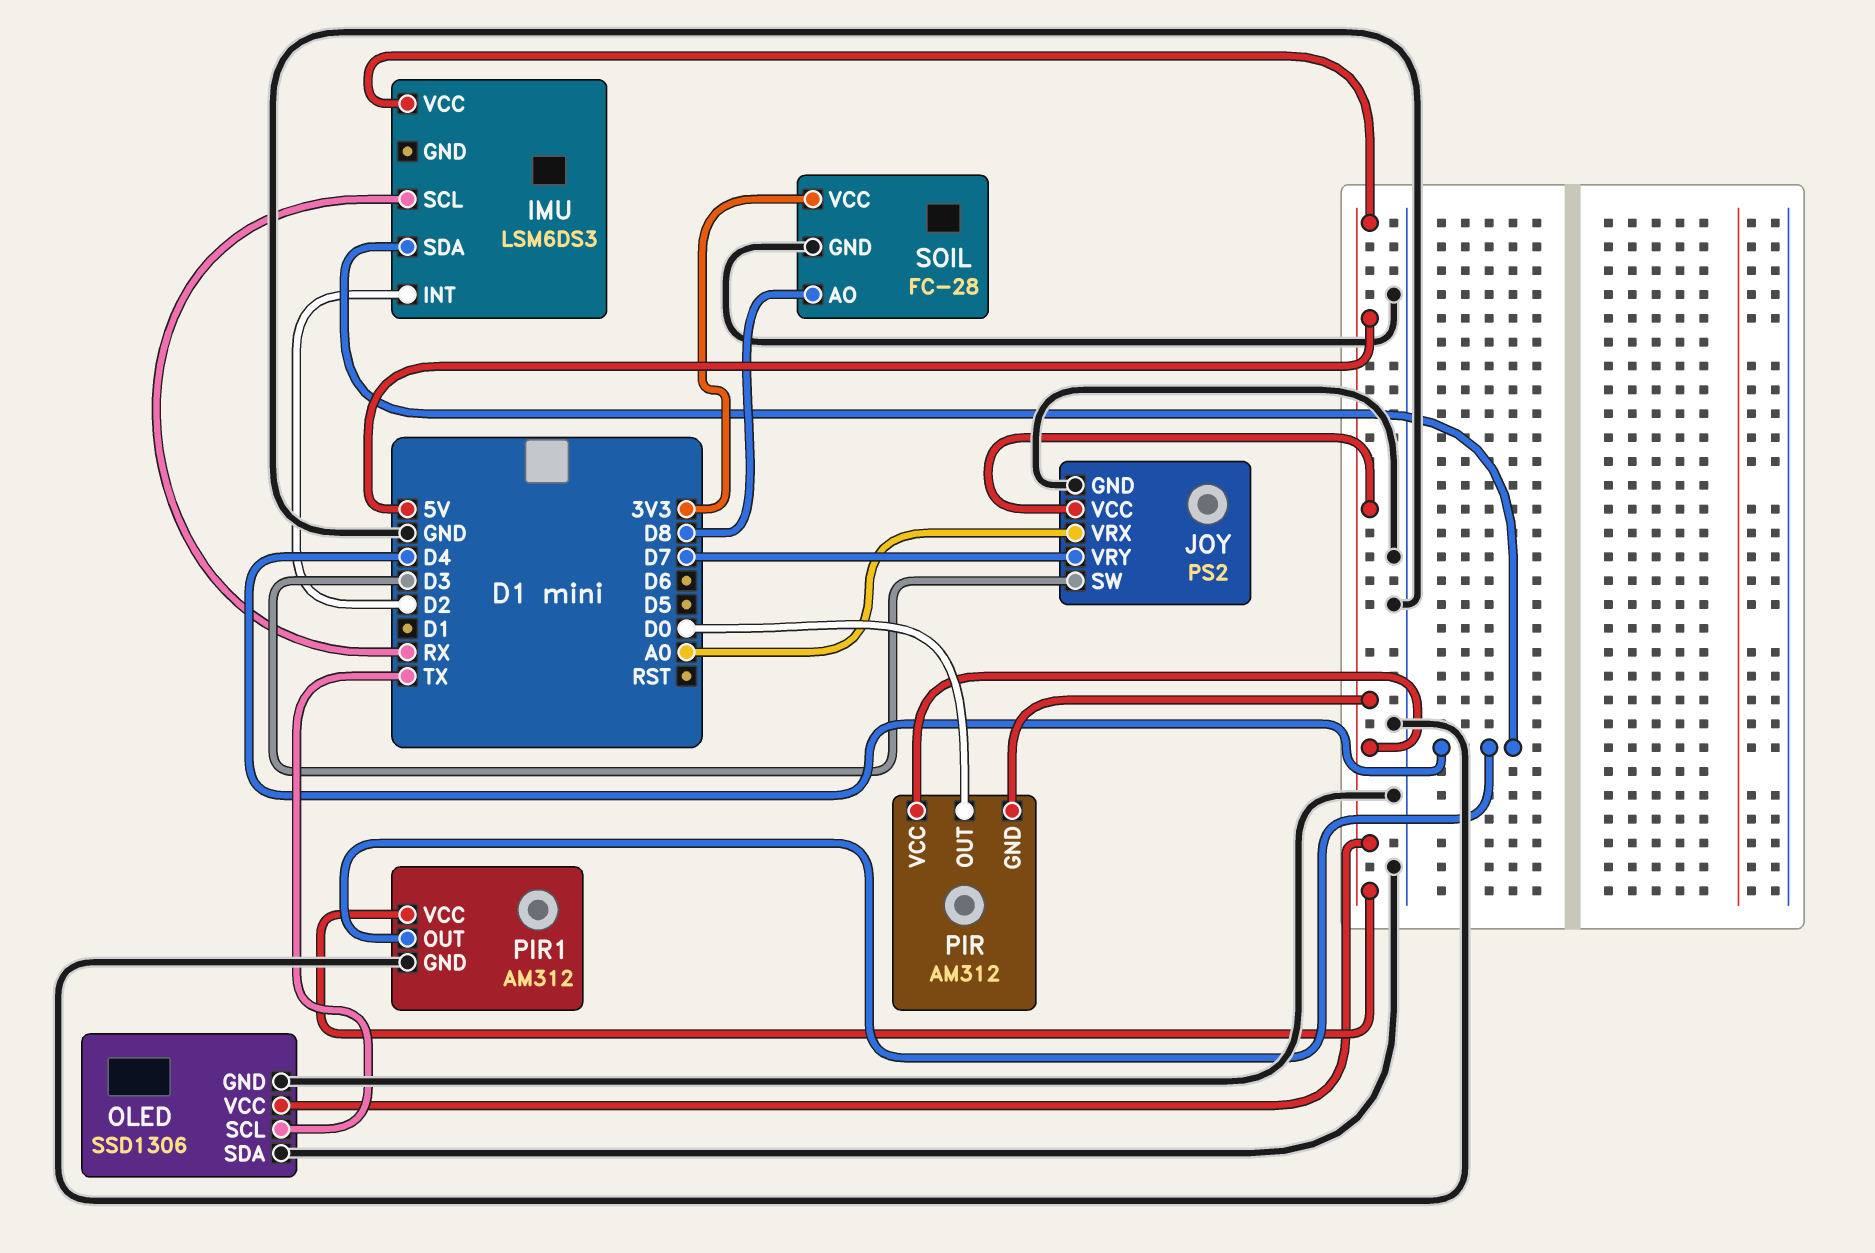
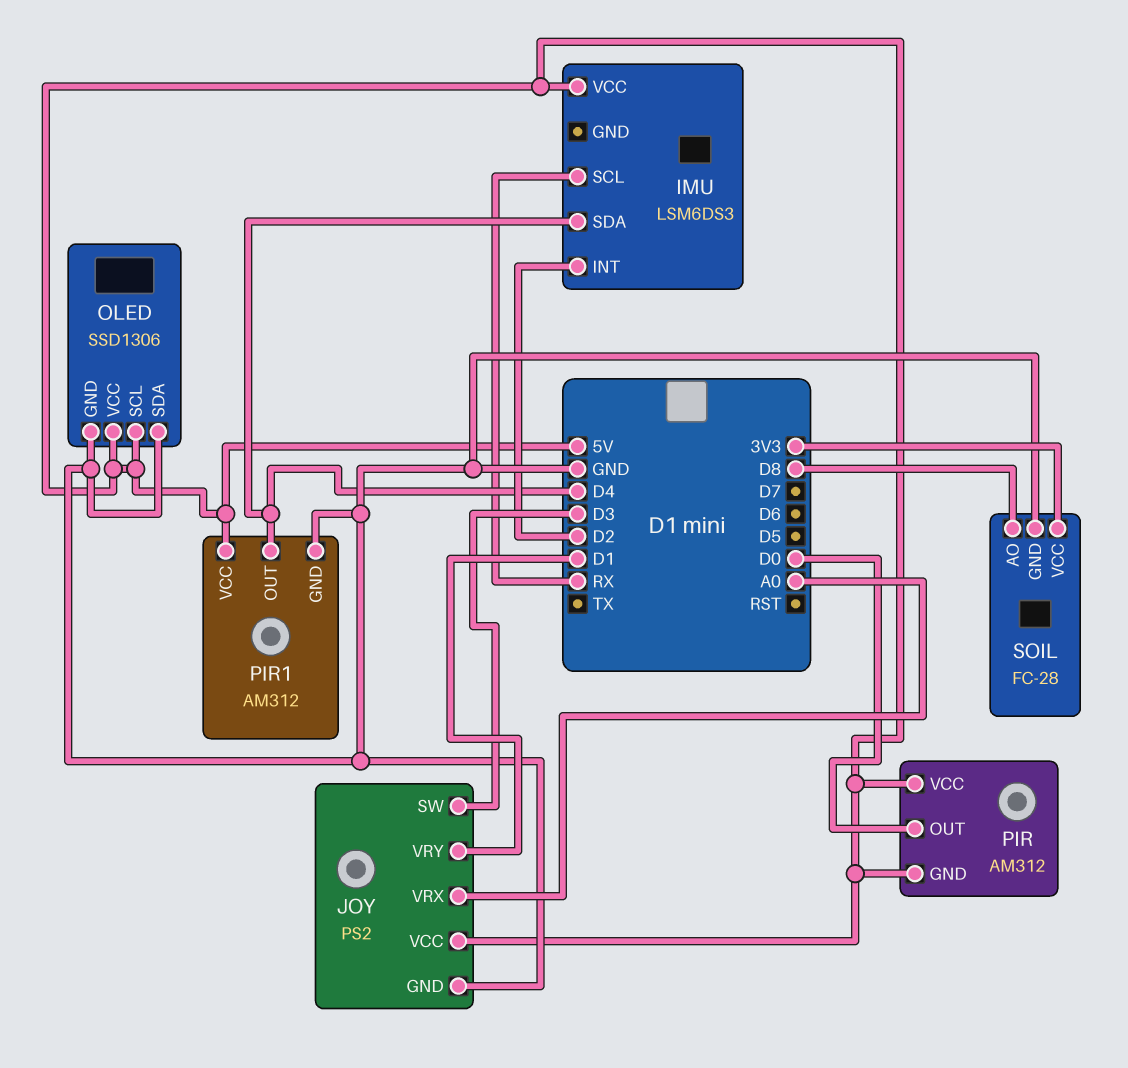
JOY pin VRY: D7 -> D1
OLED pin SCL: TX -> 5V

